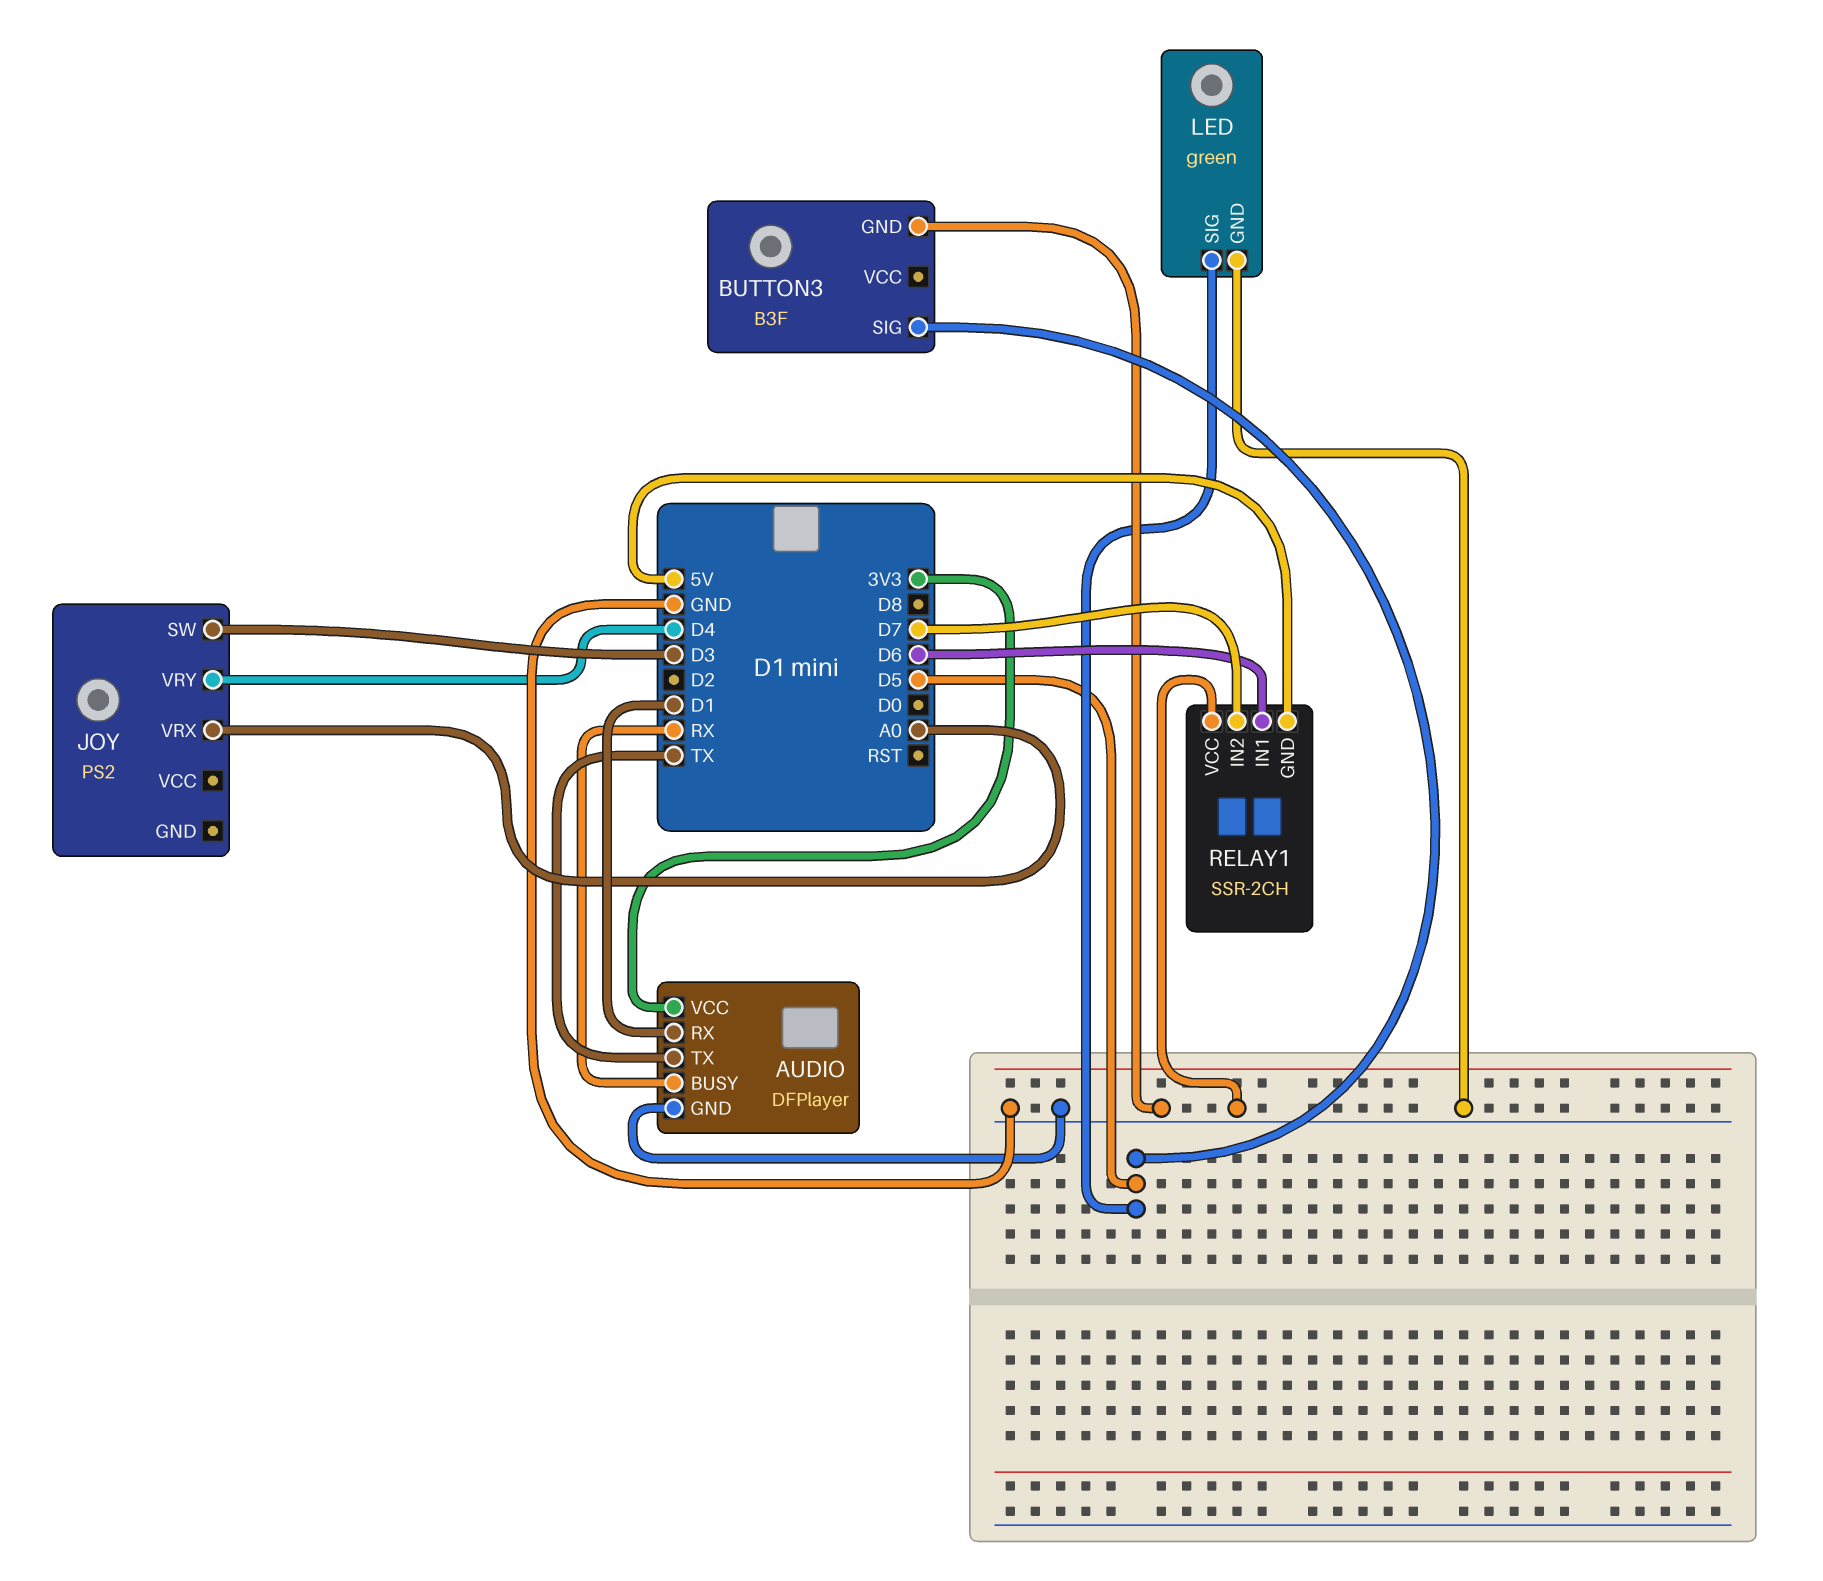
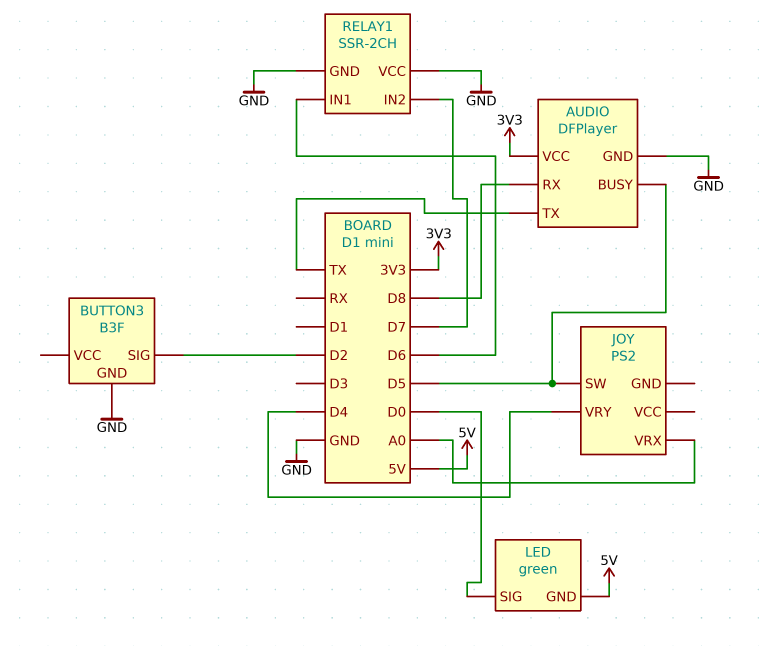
AUDIO pin BUSY: RX -> D5
AUDIO pin RX: D1 -> D8
BUTTON3 pin SIG: D5 -> D2
JOY pin SW: D3 -> D5
LED pin GND: GND -> 5V
LED pin SIG: D5 -> D0
RELAY1 pin GND: 5V -> GND

